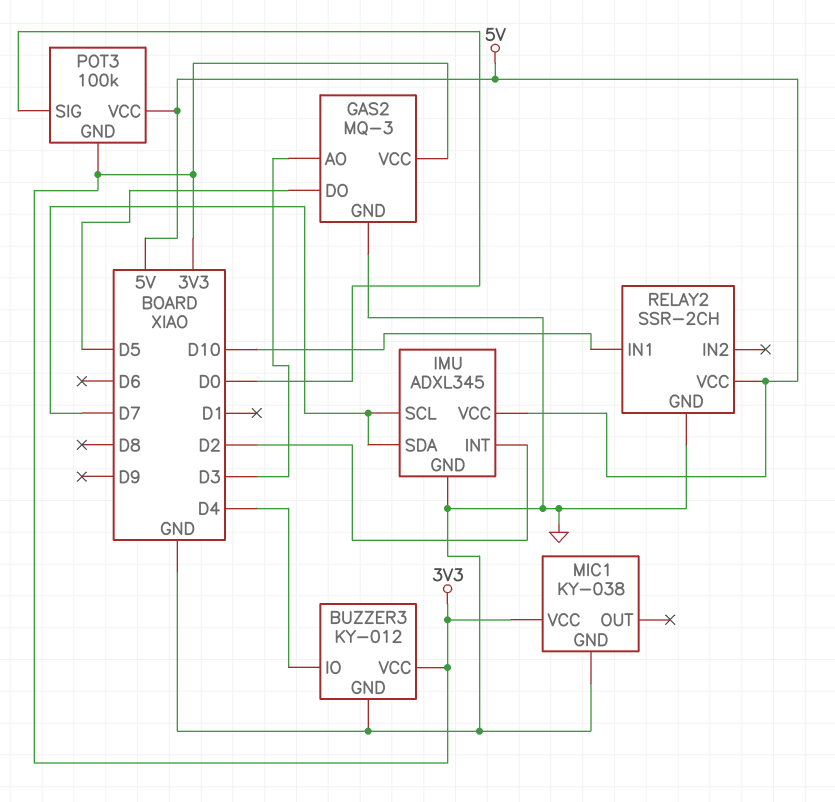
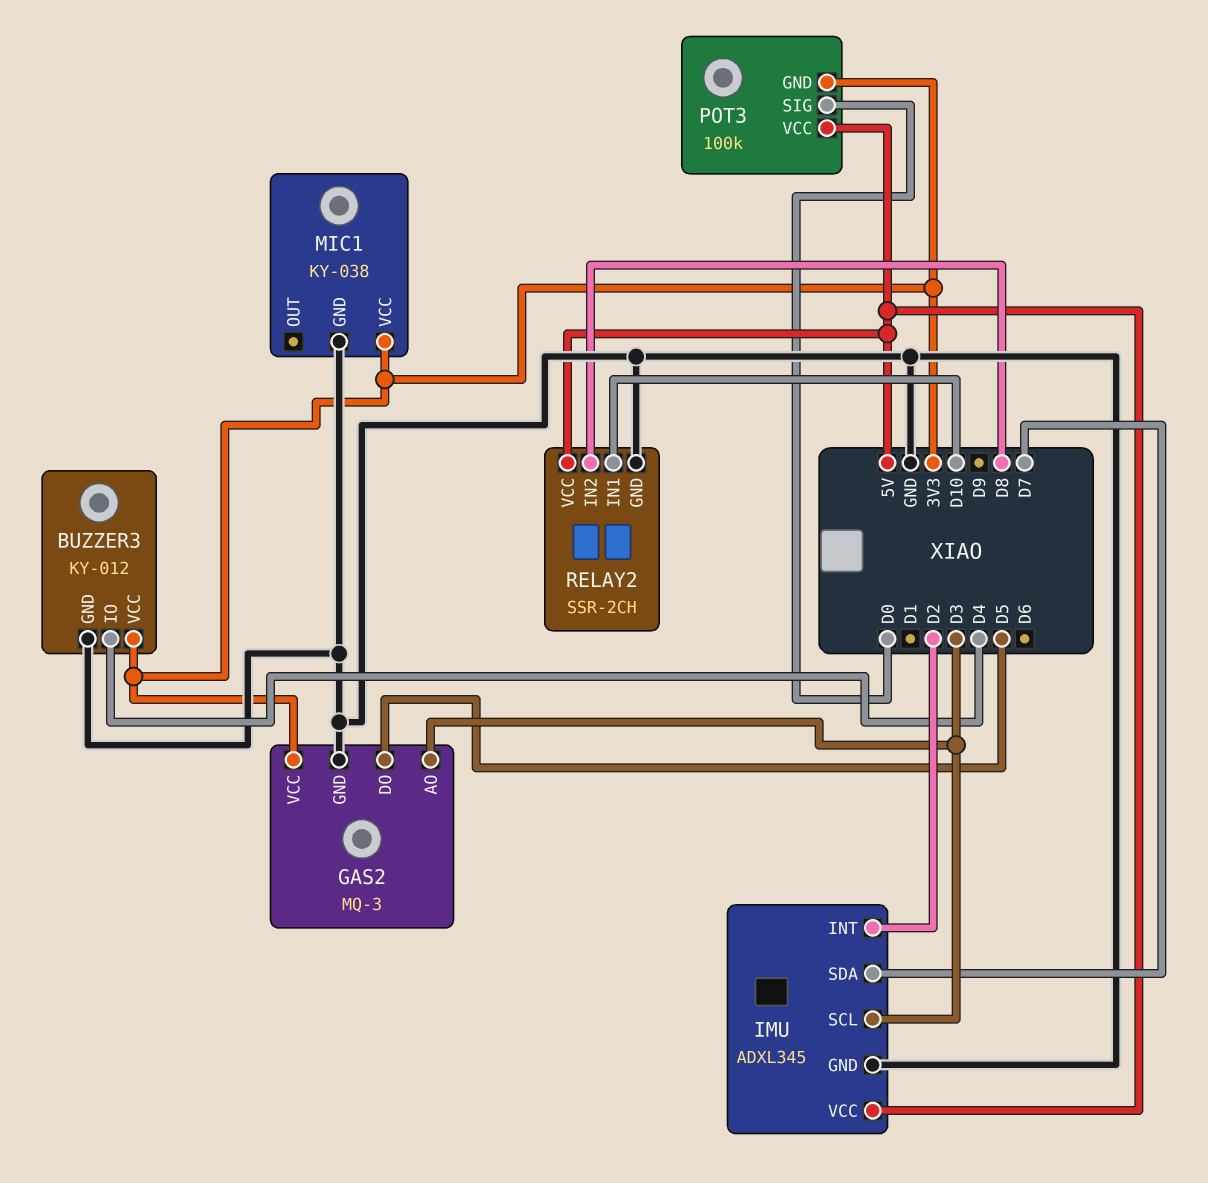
IMU pin SCL: D7 -> D3
RELAY2 pin IN2: none -> D8

